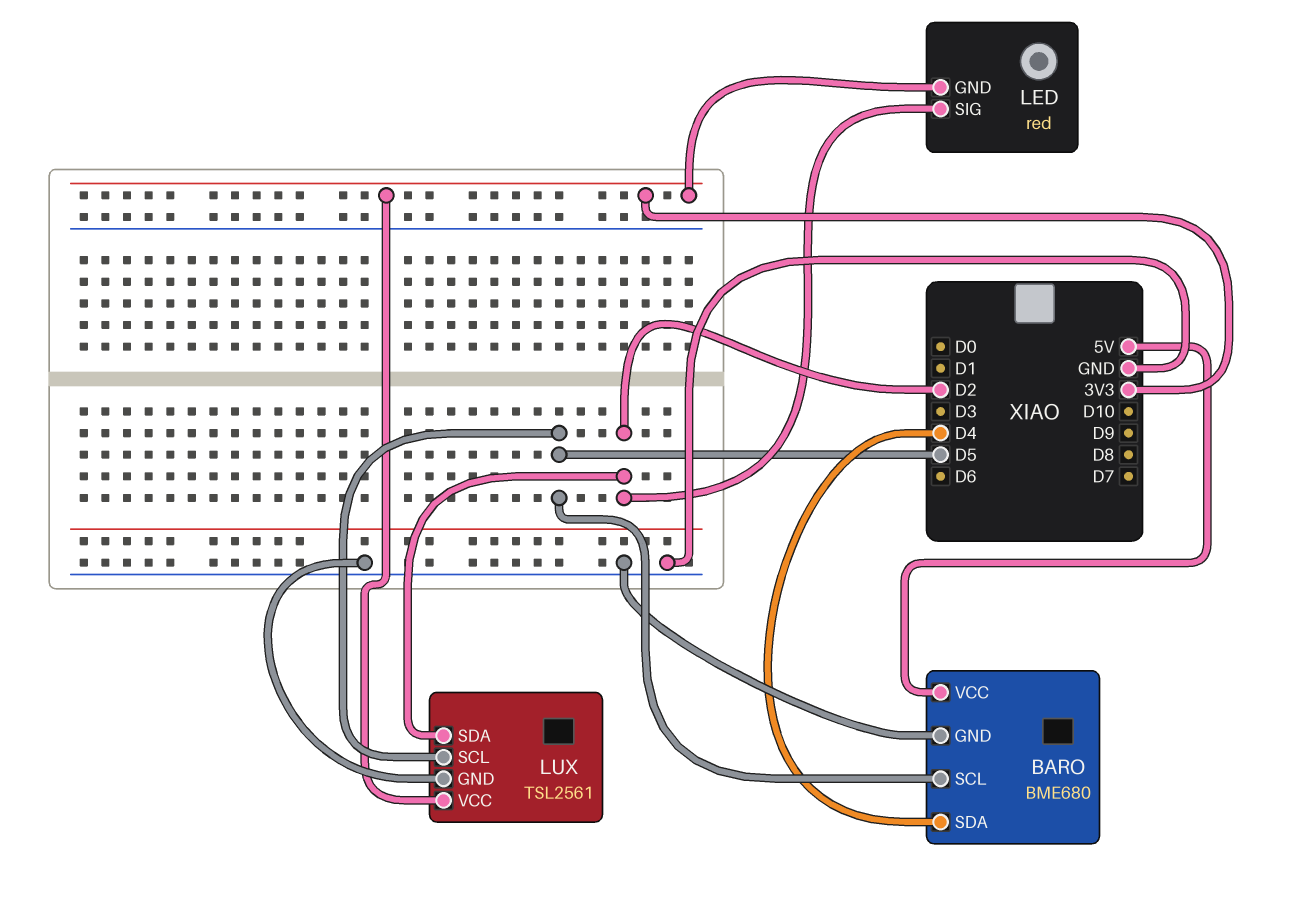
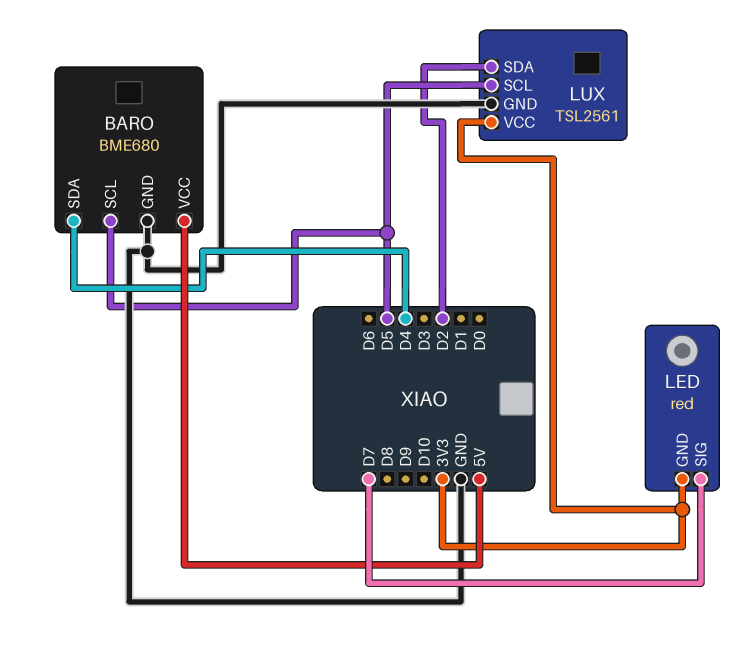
LED pin SIG: D2 -> D7

